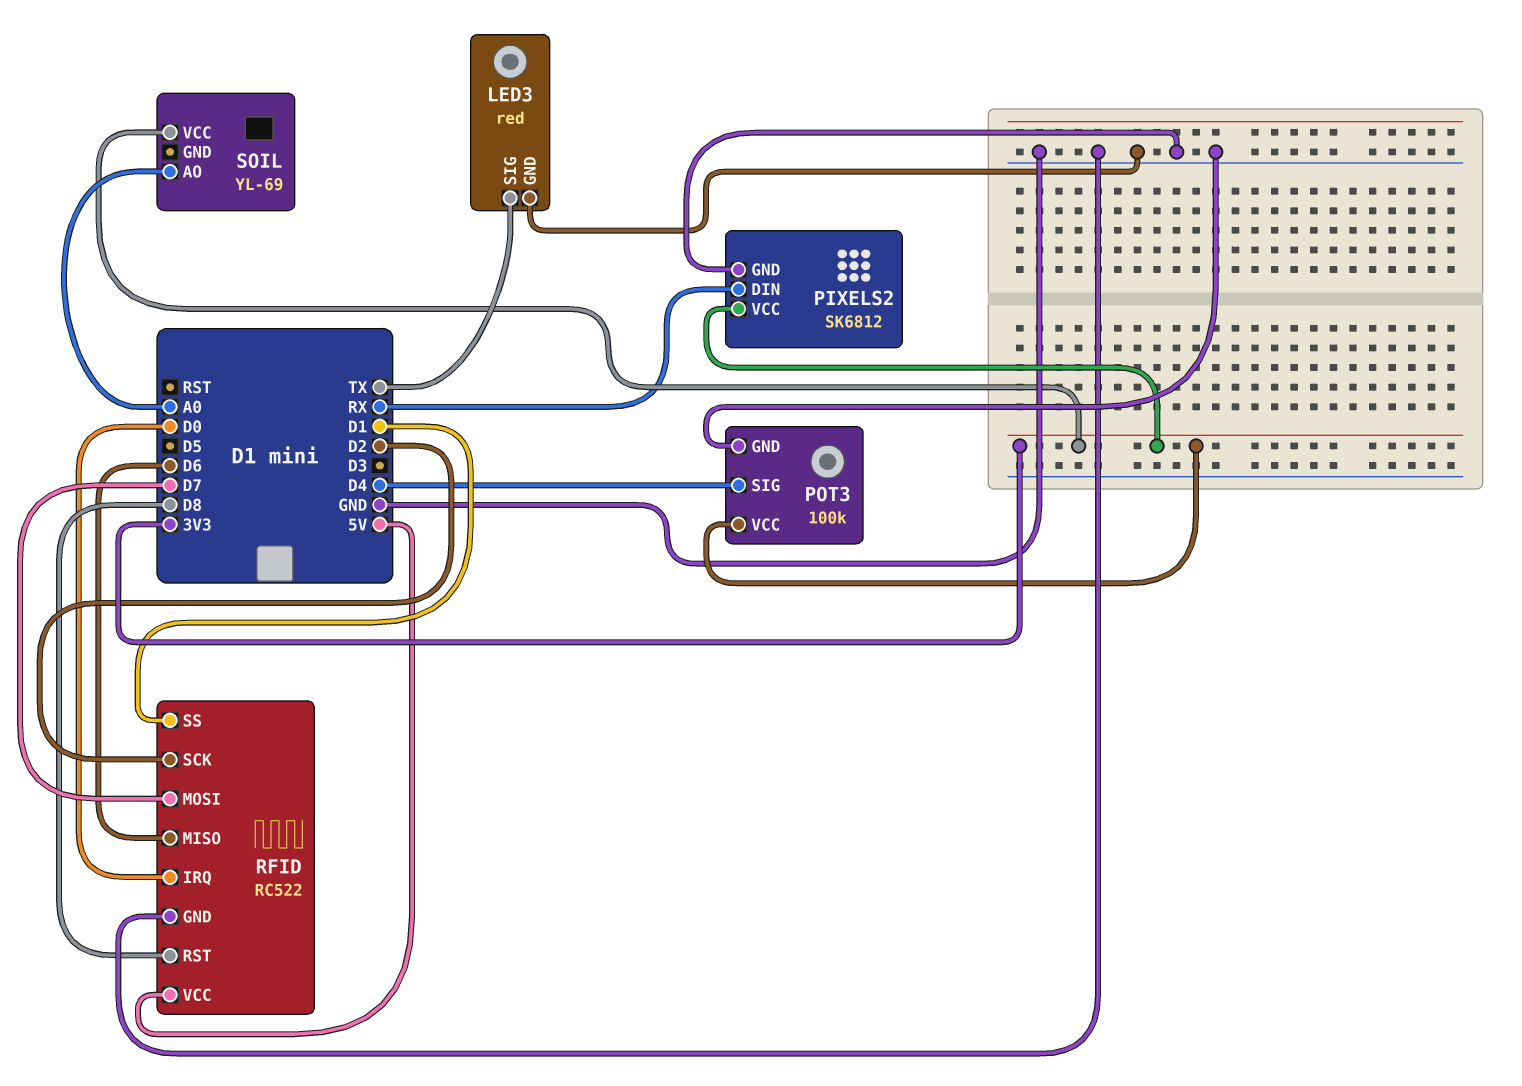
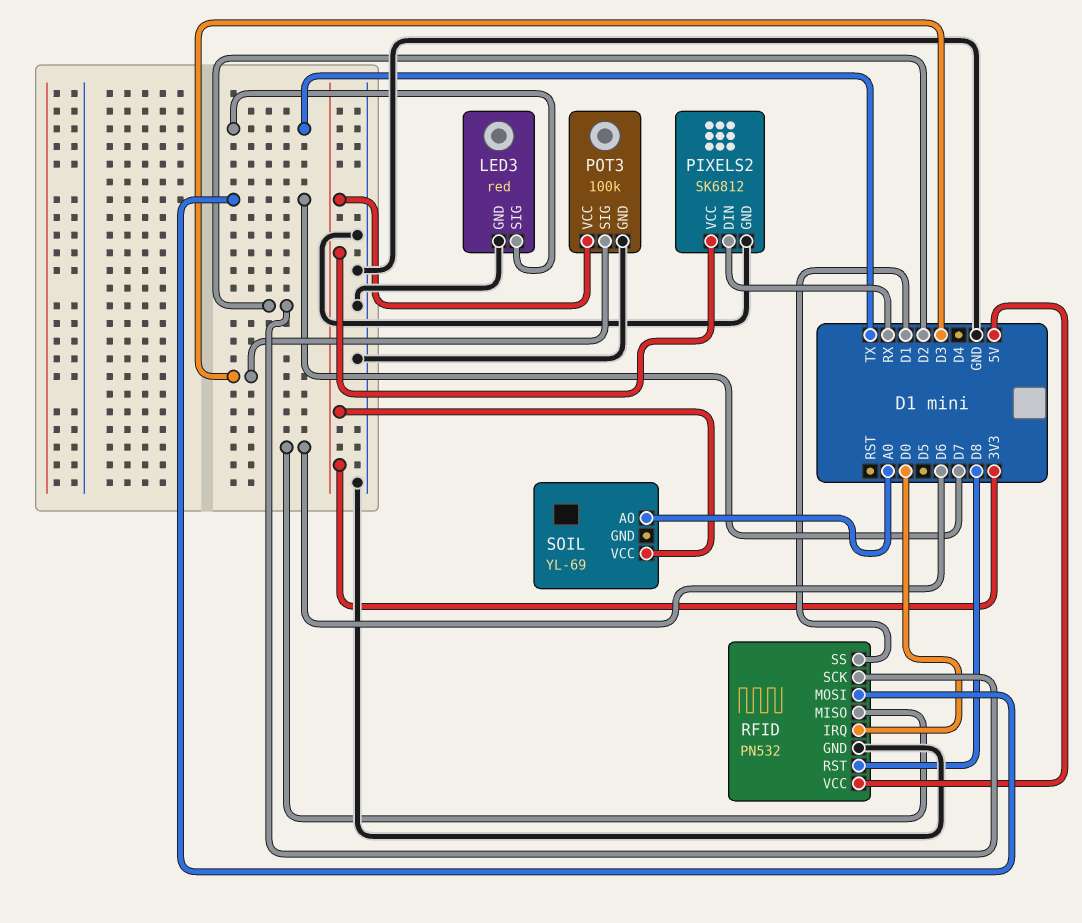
POT3 pin SIG: D4 -> D3
RFID: RC522 -> PN532

